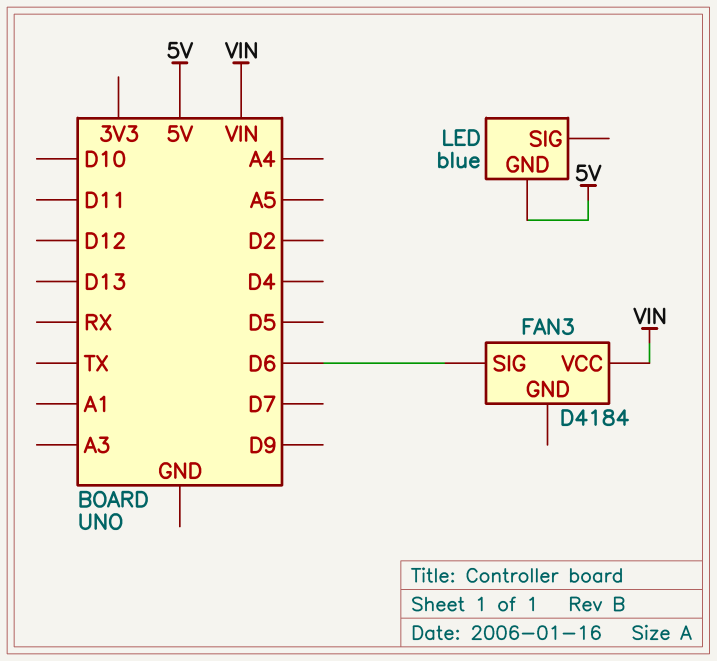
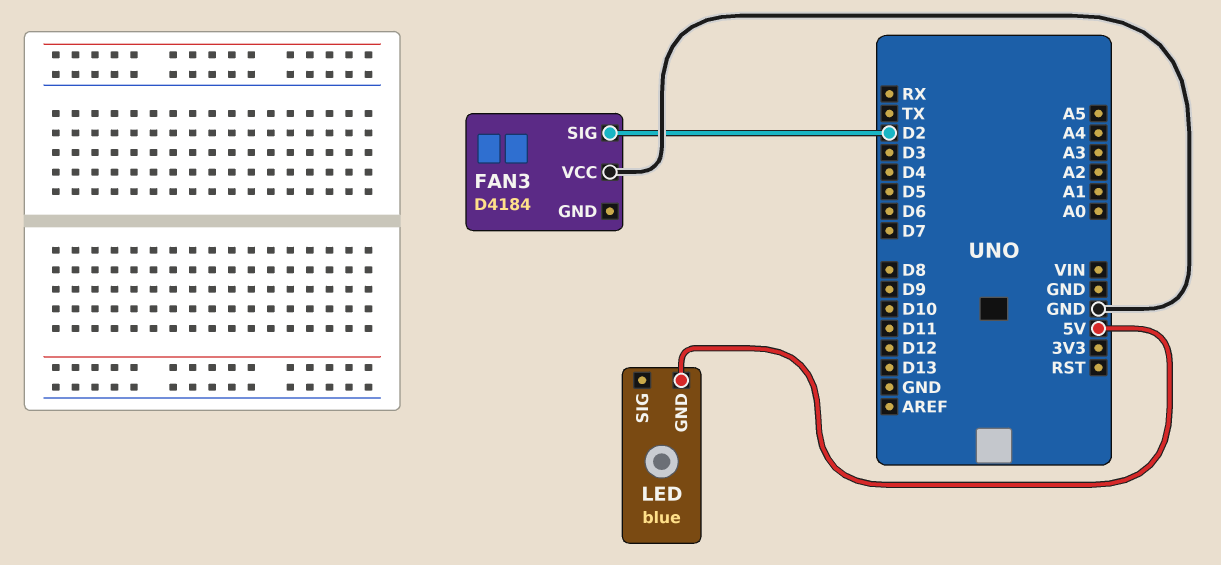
FAN3 pin SIG: D6 -> D2
FAN3 pin VCC: VIN -> GND

